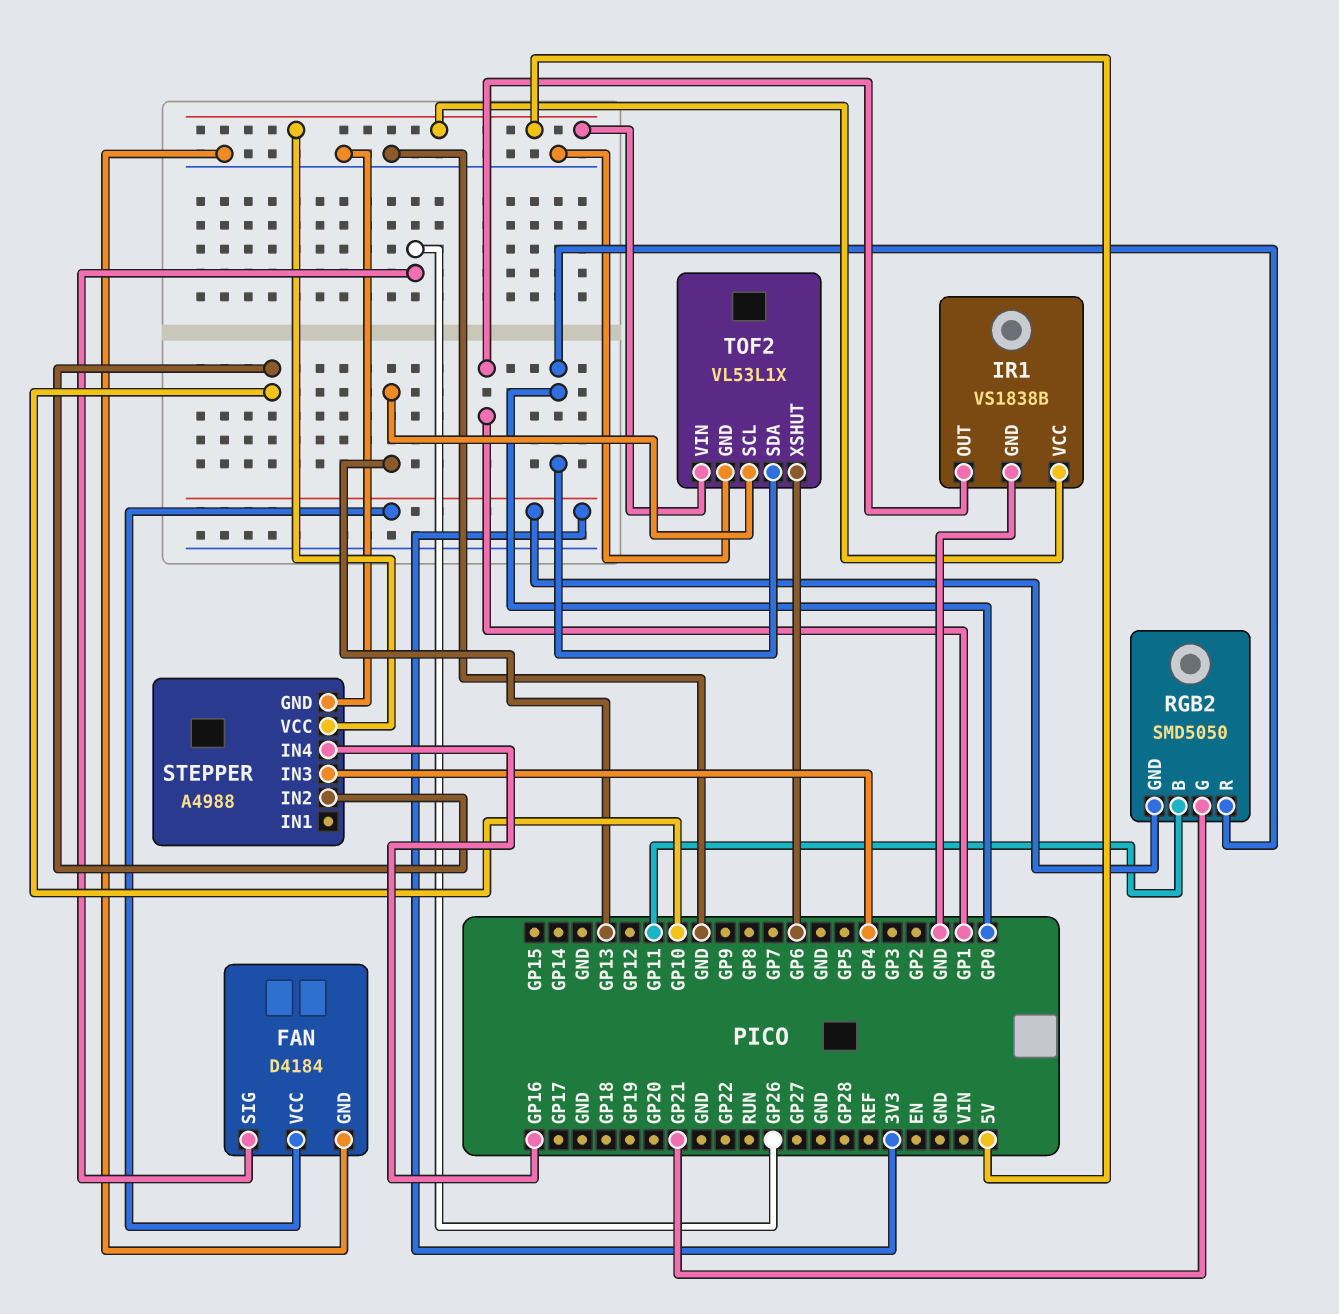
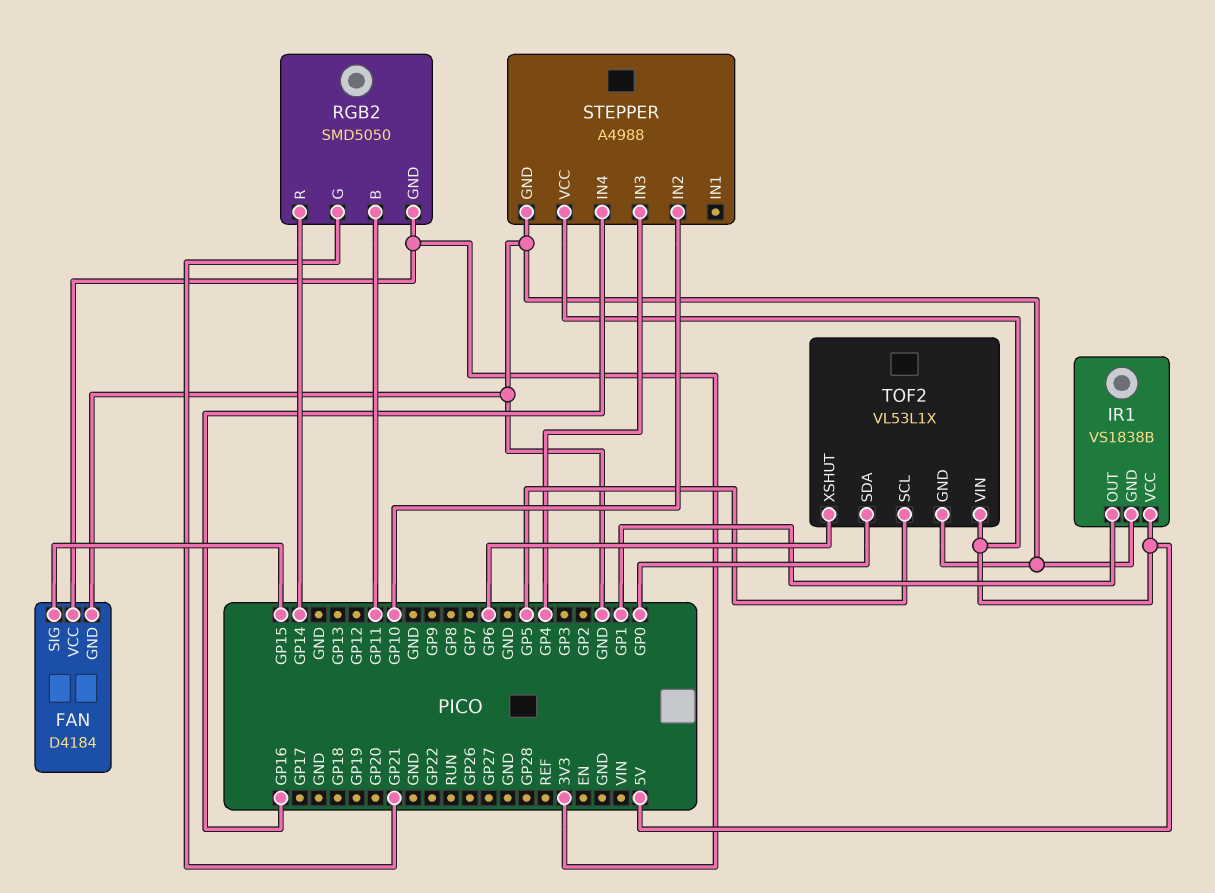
FAN pin SIG: GP26 -> GP15
RGB2 pin R: GP0 -> GP14
TOF2 pin SCL: GP13 -> GP5

